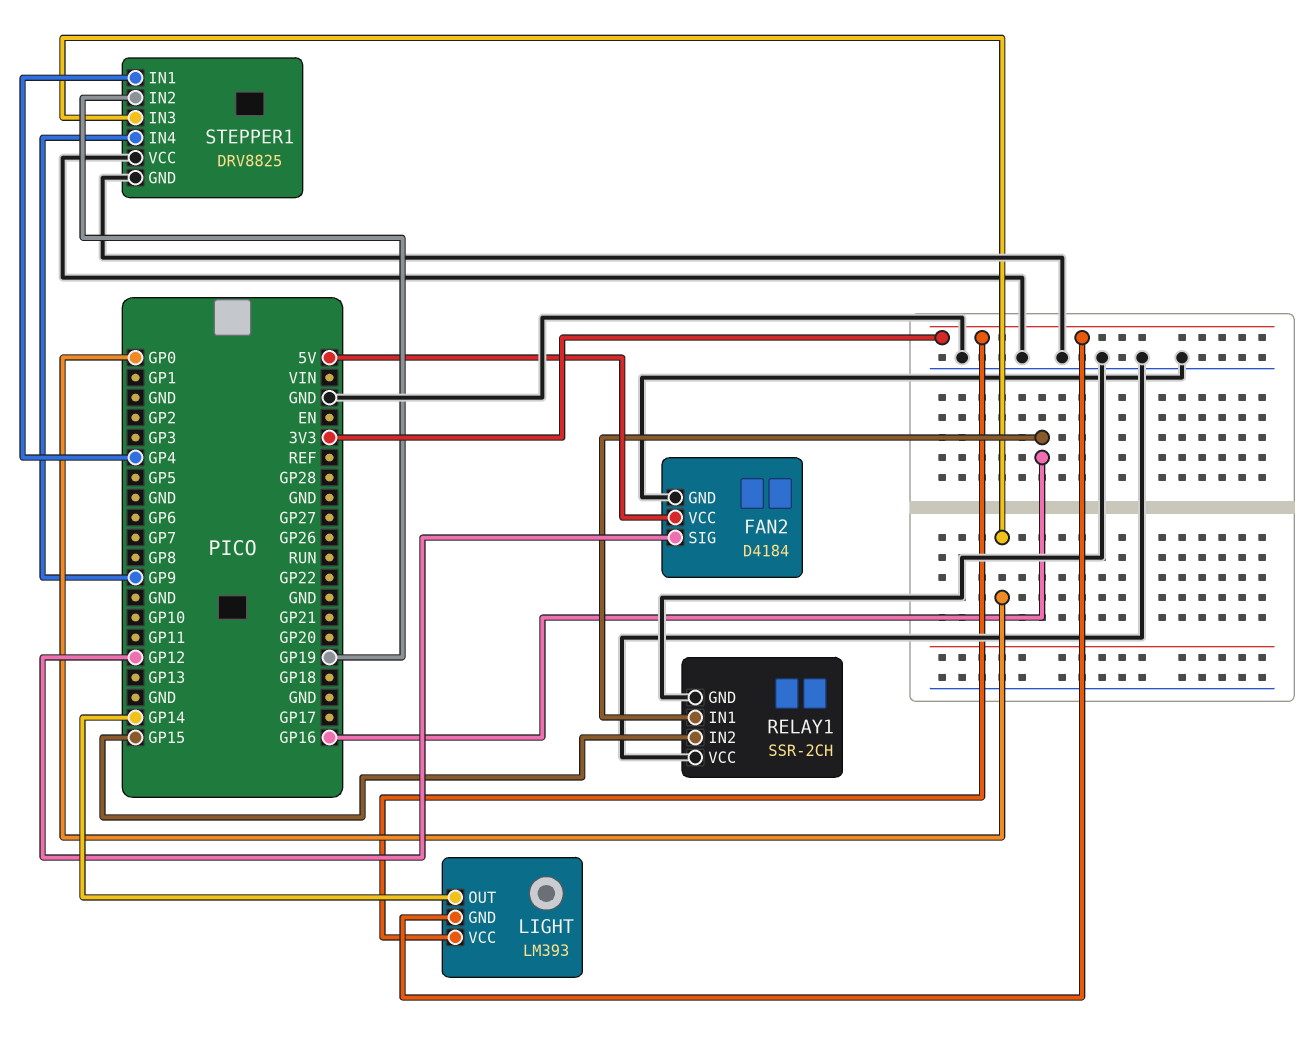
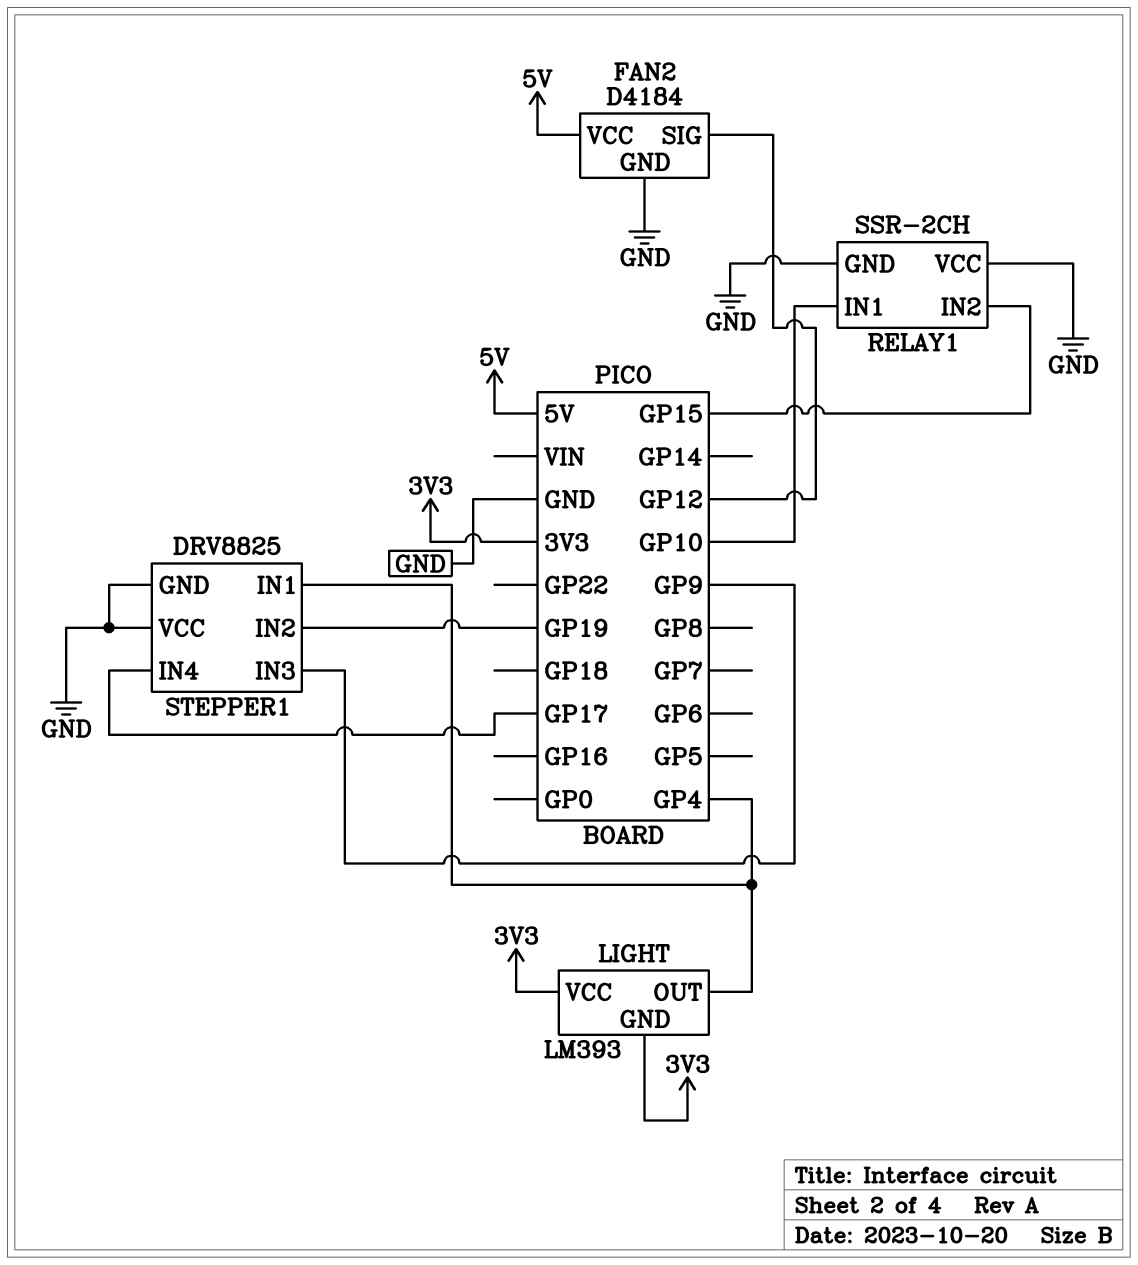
LIGHT pin OUT: GP14 -> GP4
RELAY1 pin IN1: GP16 -> GP10
STEPPER1 pin IN3: GP0 -> GP9
STEPPER1 pin IN4: GP9 -> GP17

